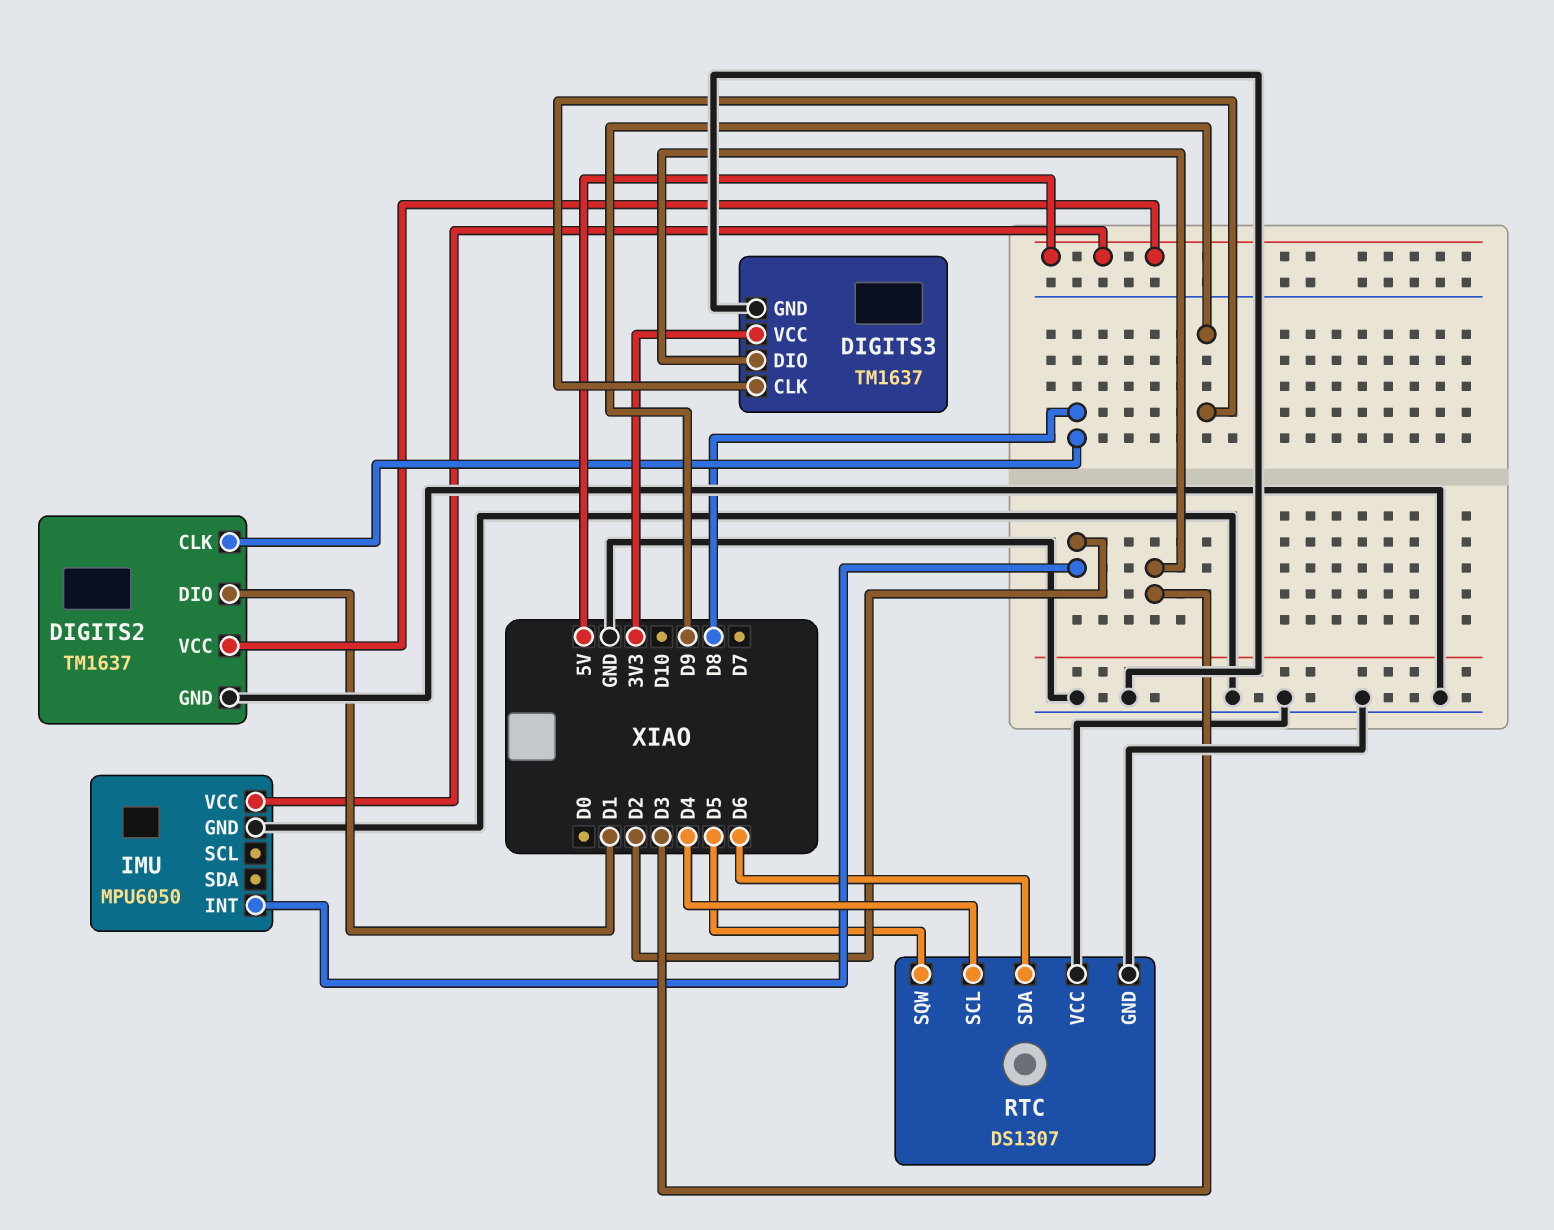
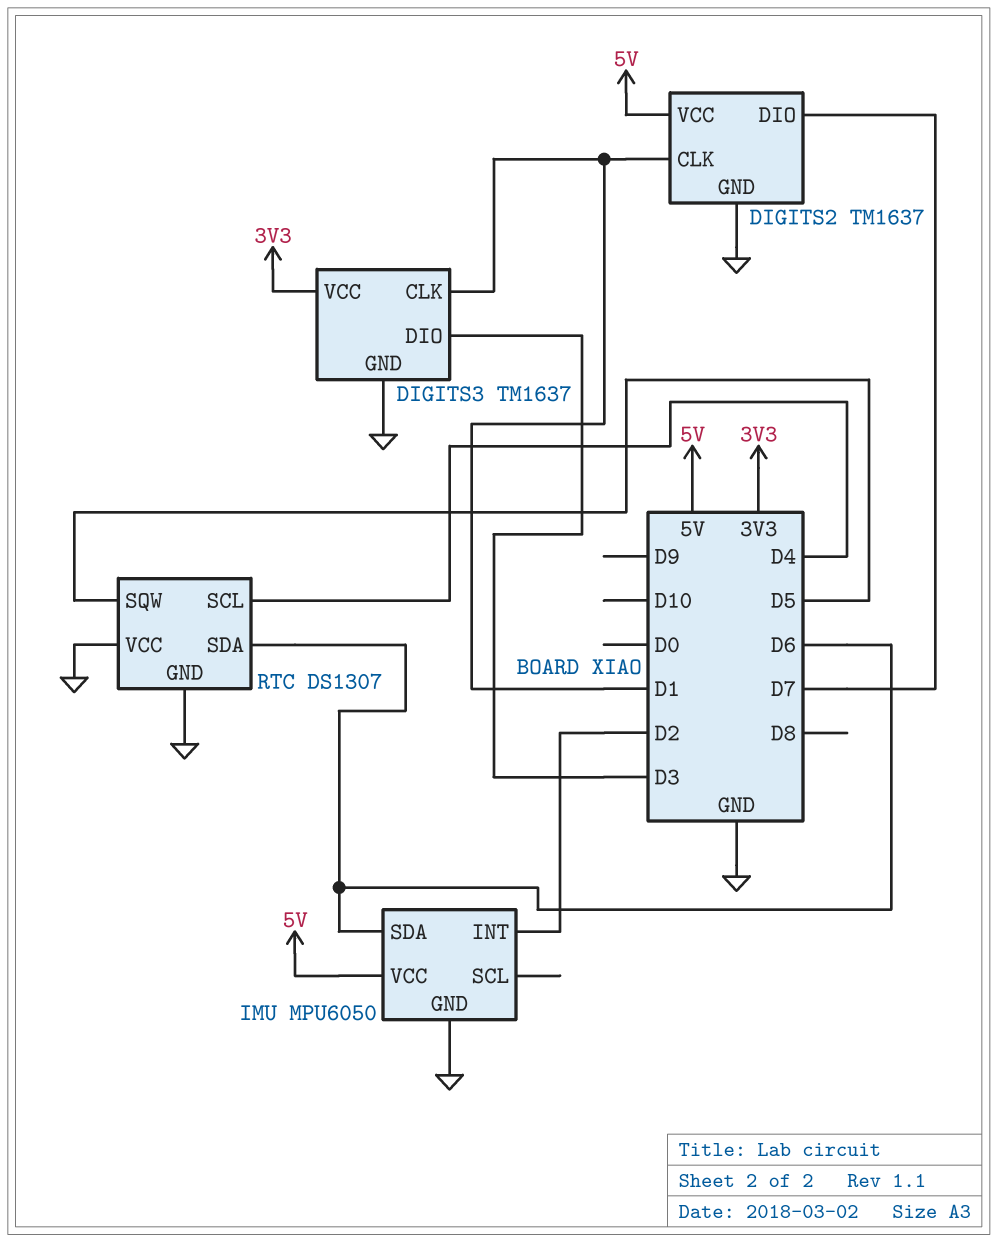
DIGITS2 pin CLK: D8 -> D1
DIGITS2 pin DIO: D1 -> D7
DIGITS3 pin CLK: D9 -> D1
IMU pin SDA: none -> D6

